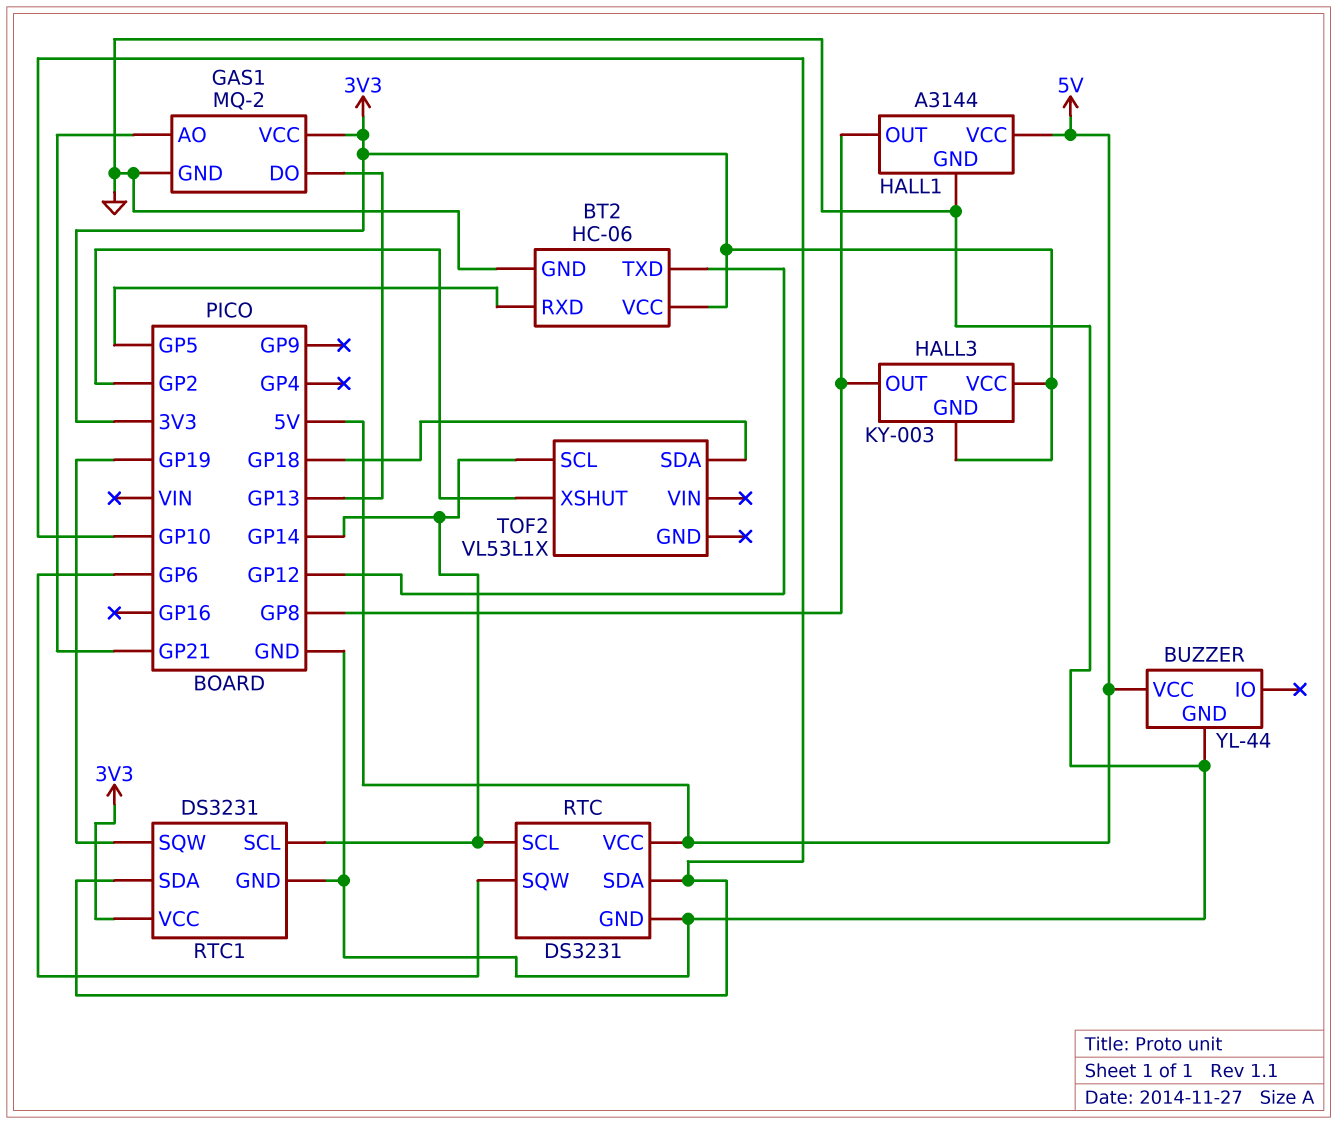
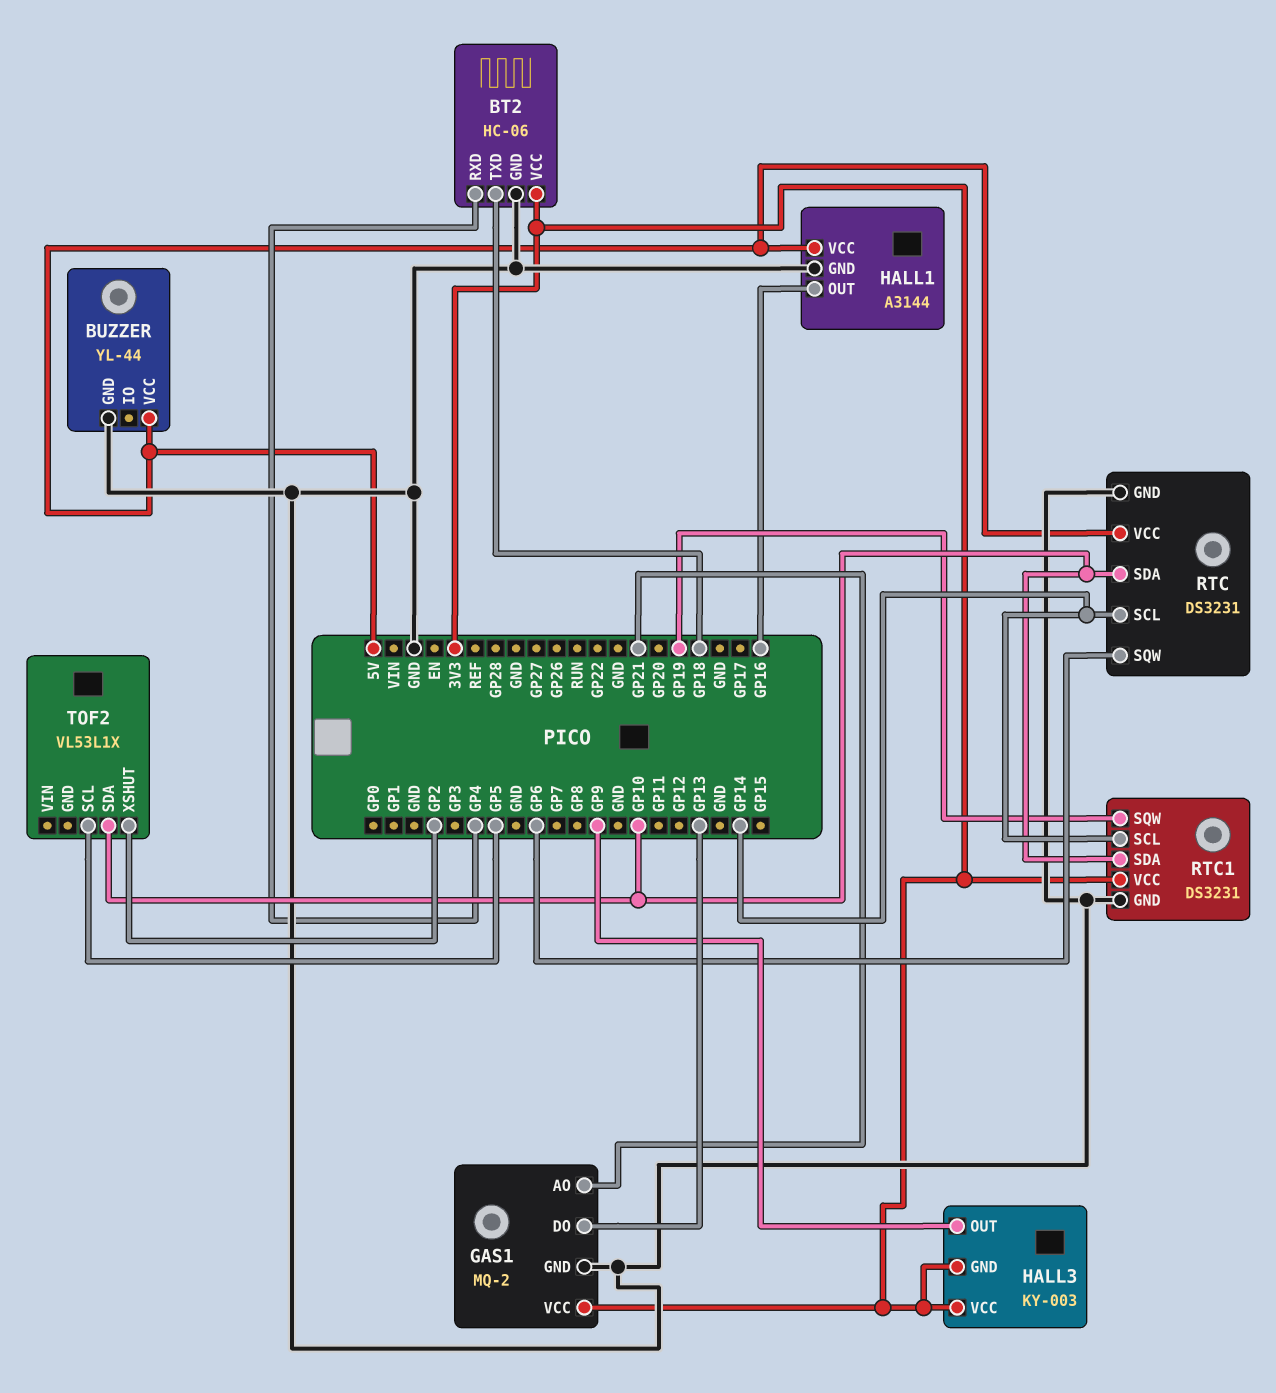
BT2 pin RXD: GP5 -> GP4
BT2 pin TXD: GP12 -> GP18
HALL1 pin OUT: GP8 -> GP16
HALL3 pin OUT: GP8 -> GP9
TOF2 pin SCL: GP14 -> GP5
TOF2 pin SDA: GP18 -> GP10

